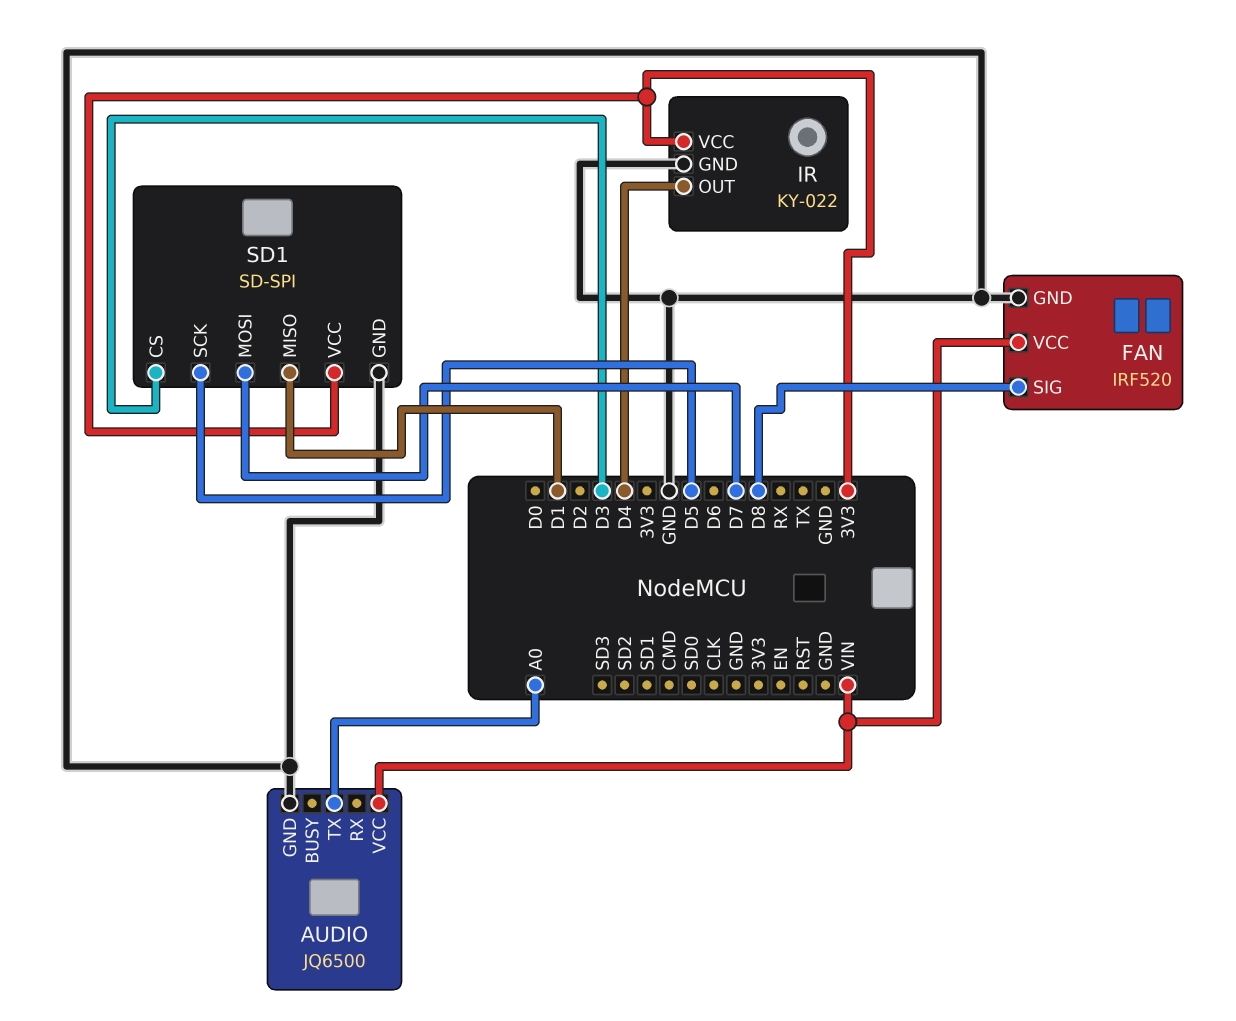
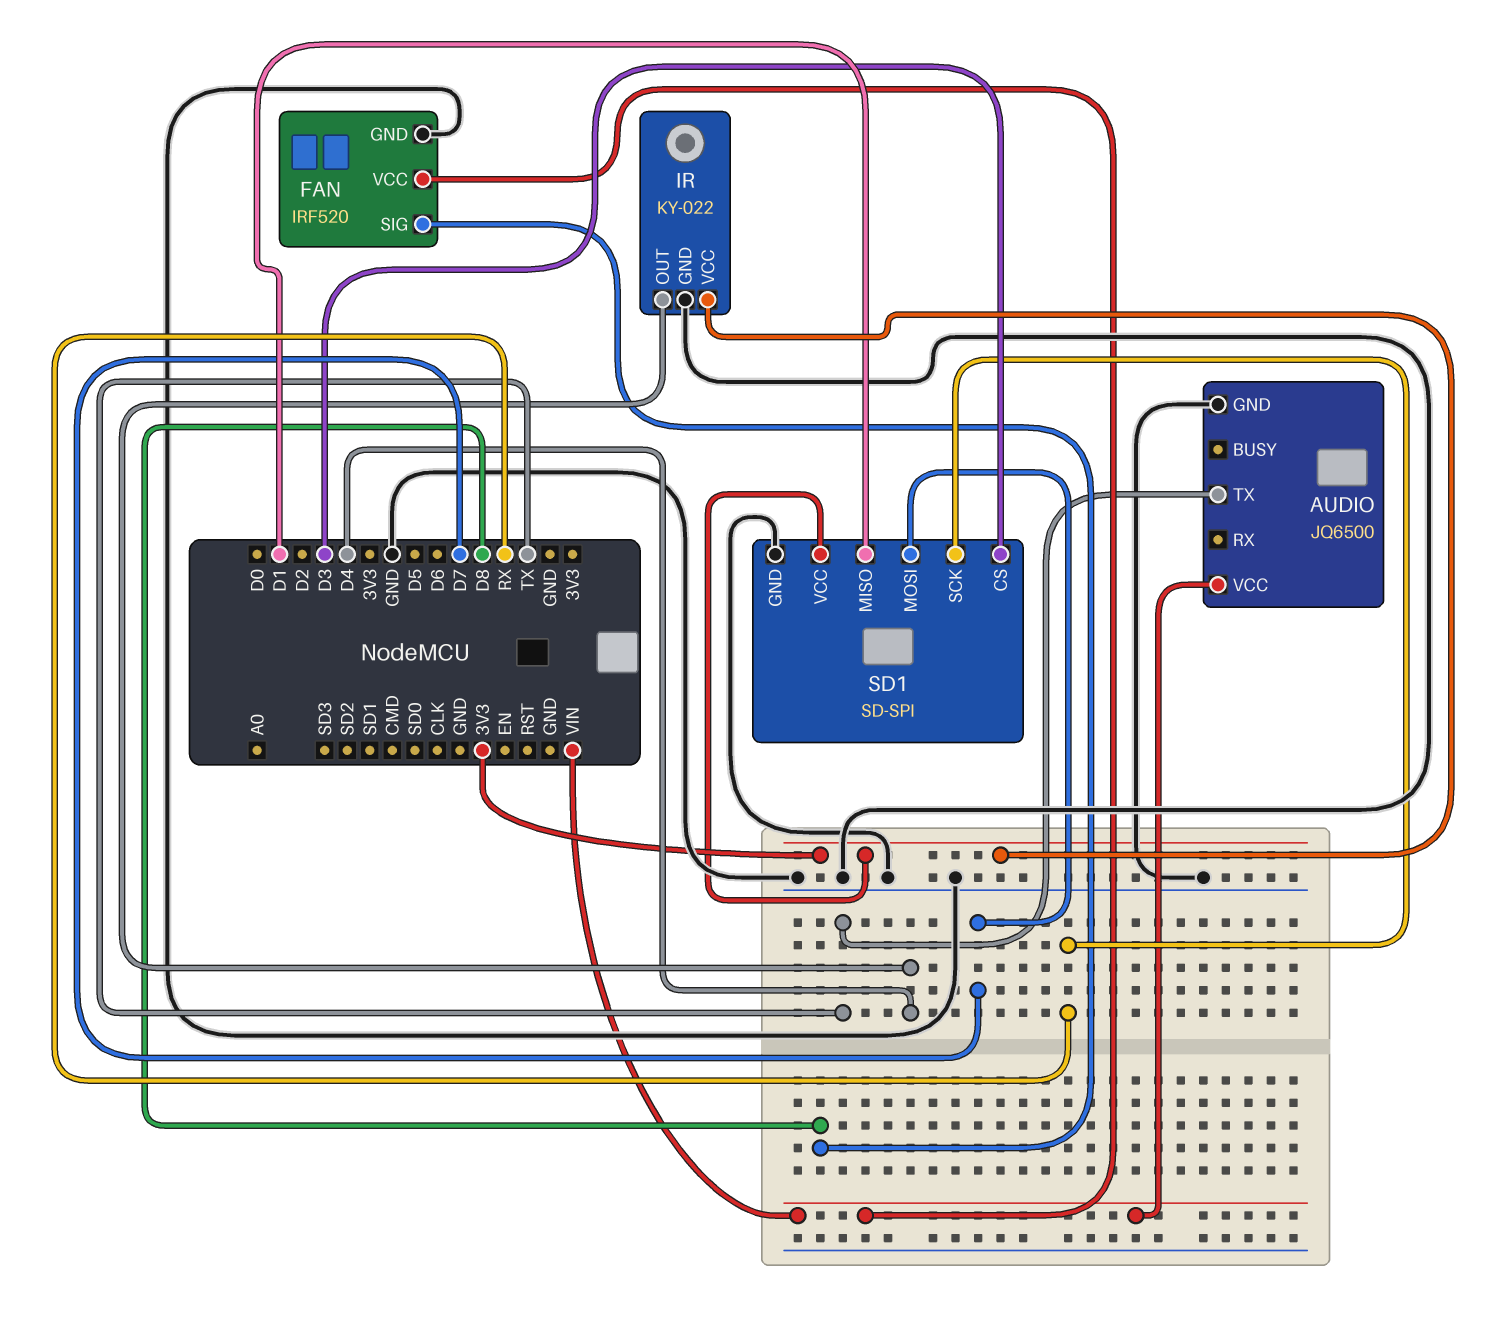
AUDIO pin TX: A0 -> TX
SD1 pin SCK: D5 -> RX

